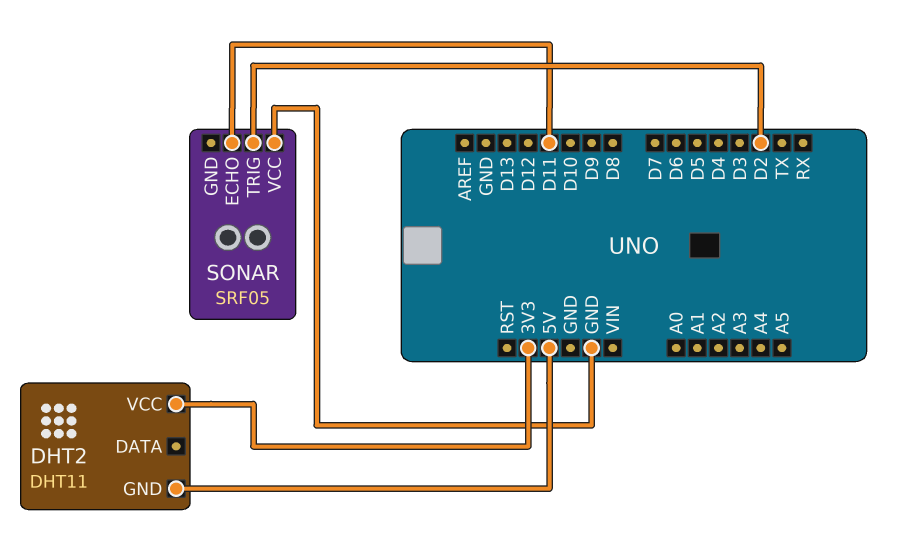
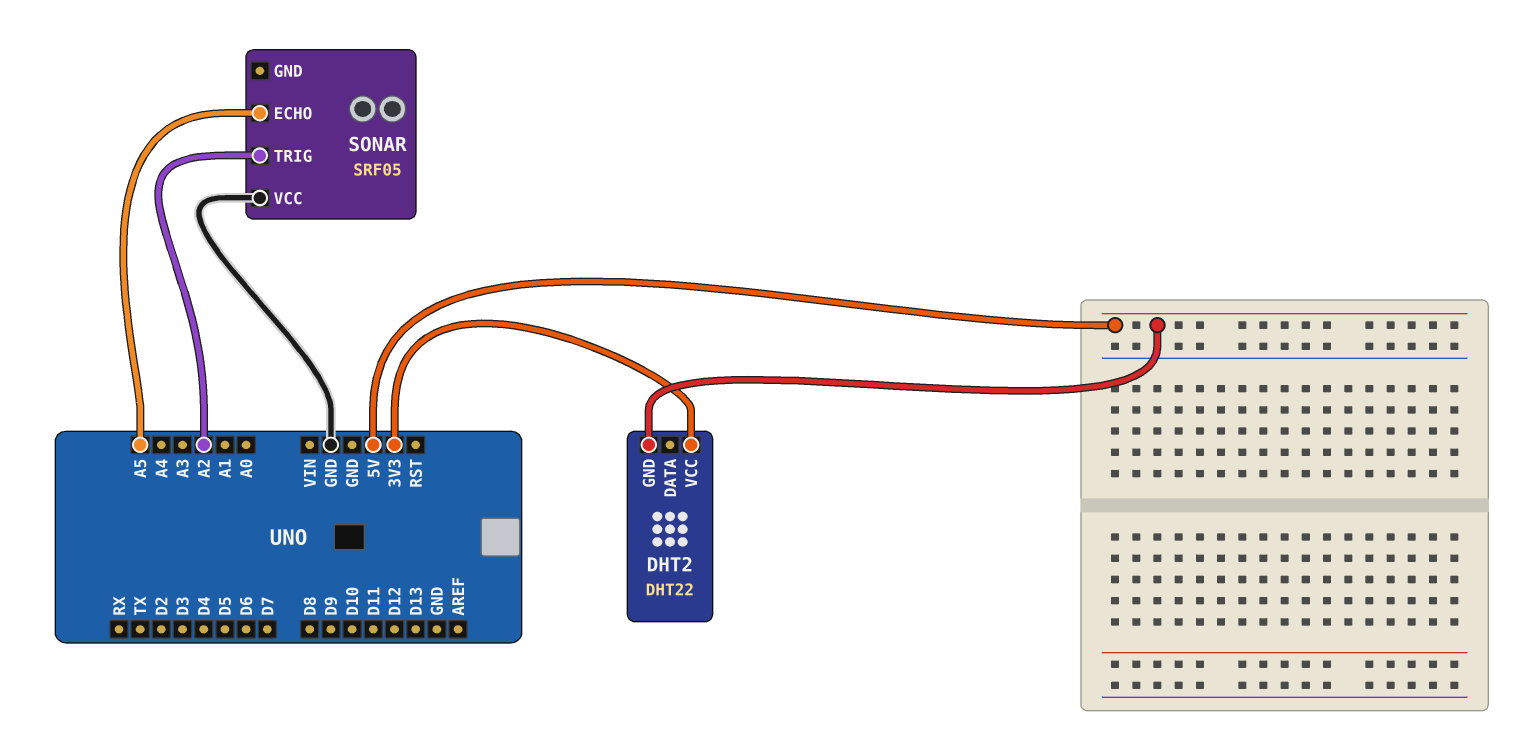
DHT2: DHT11 -> DHT22
SONAR pin ECHO: D11 -> A5
SONAR pin TRIG: D2 -> A2

